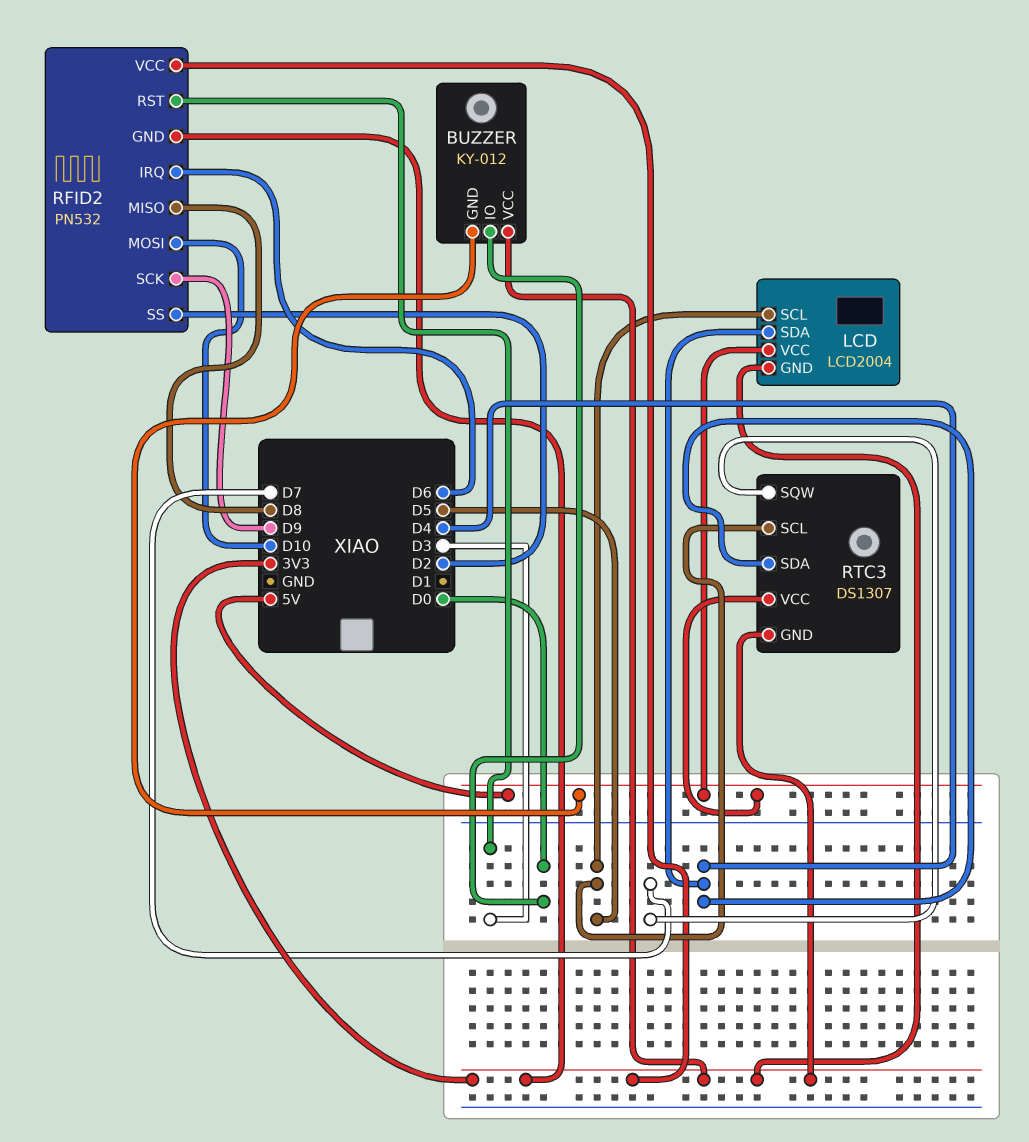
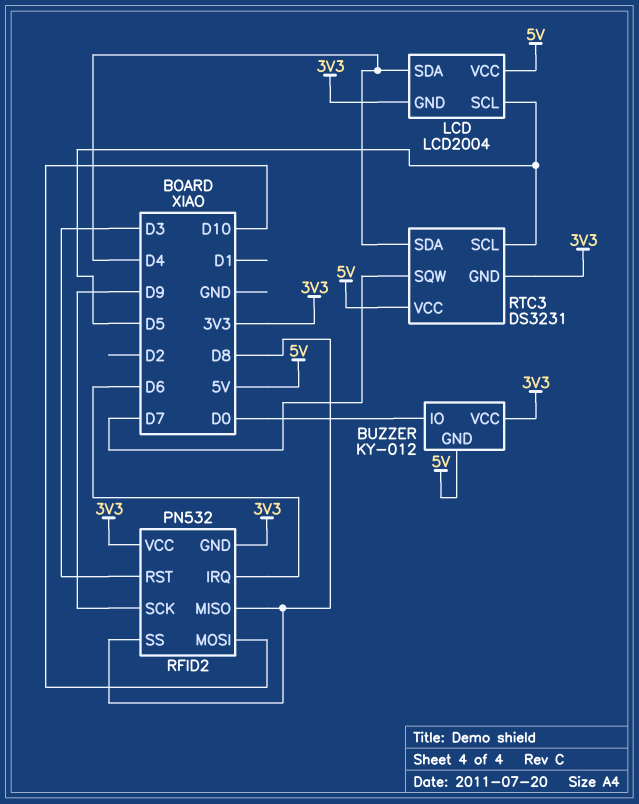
RFID2 pin SS: D2 -> D8
RTC3: DS1307 -> DS3231

